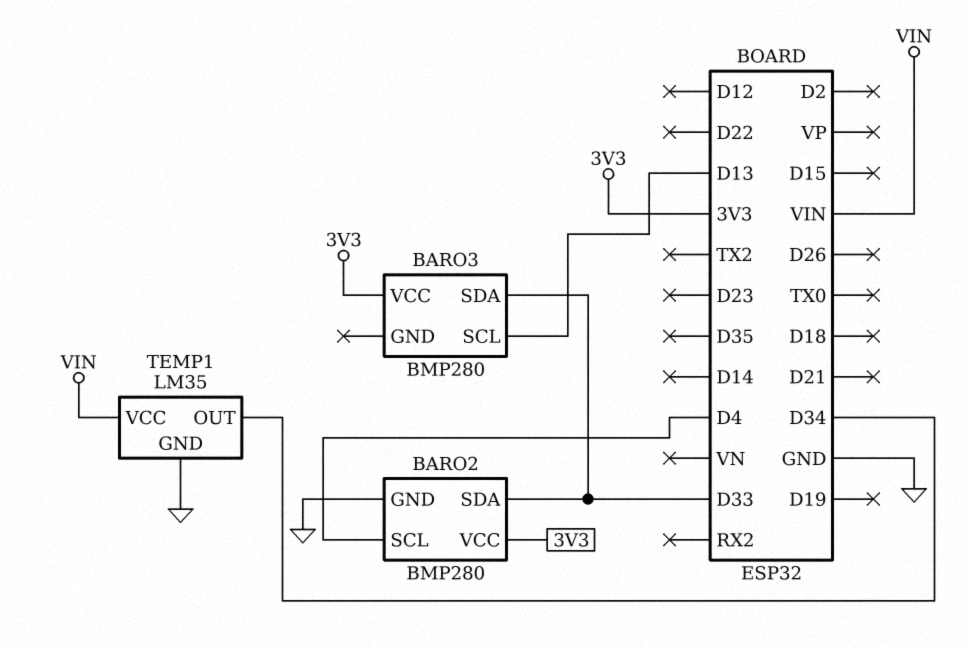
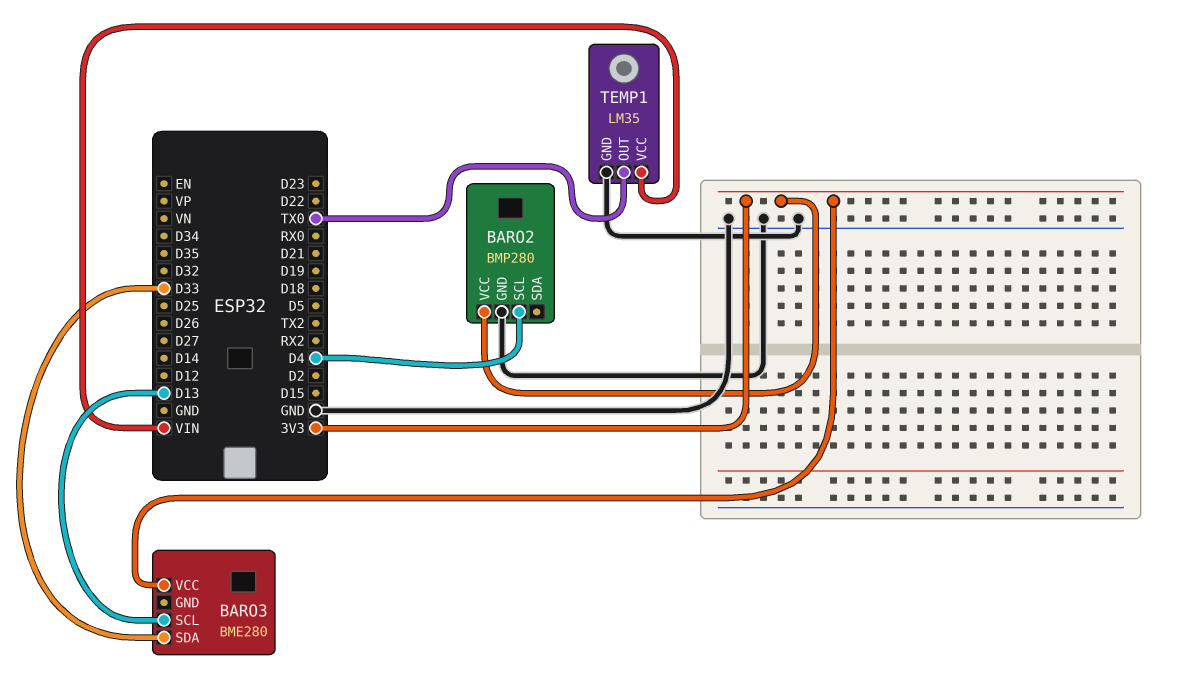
BARO2 pin SDA: D33 -> none
BARO3: BMP280 -> BME280
TEMP1 pin OUT: D34 -> TX0

